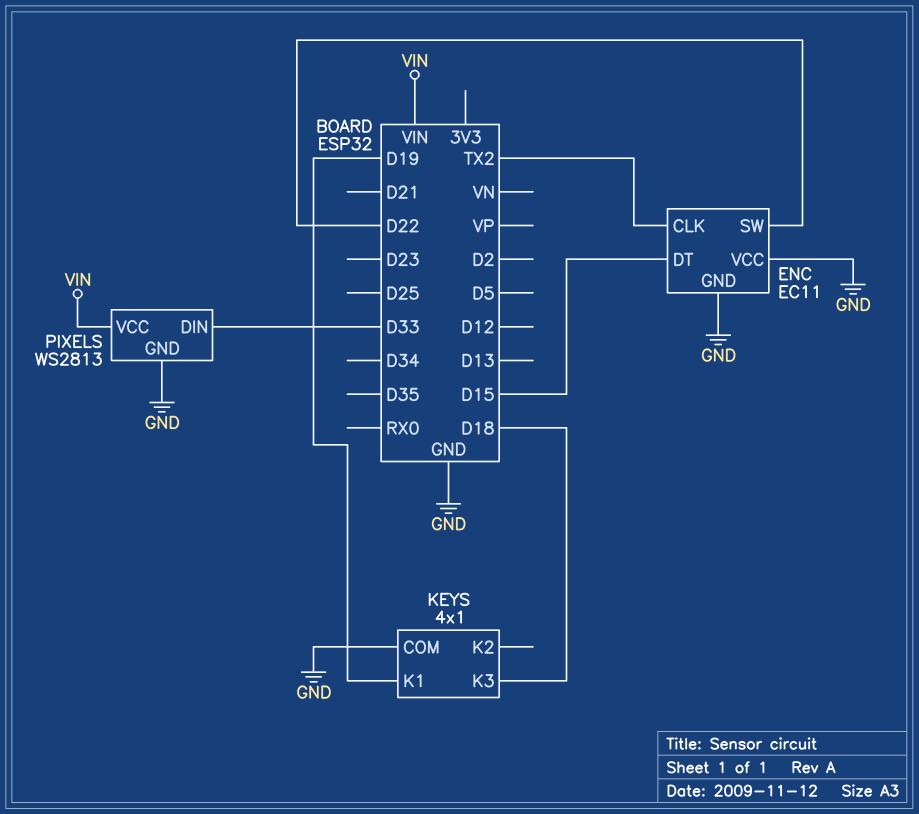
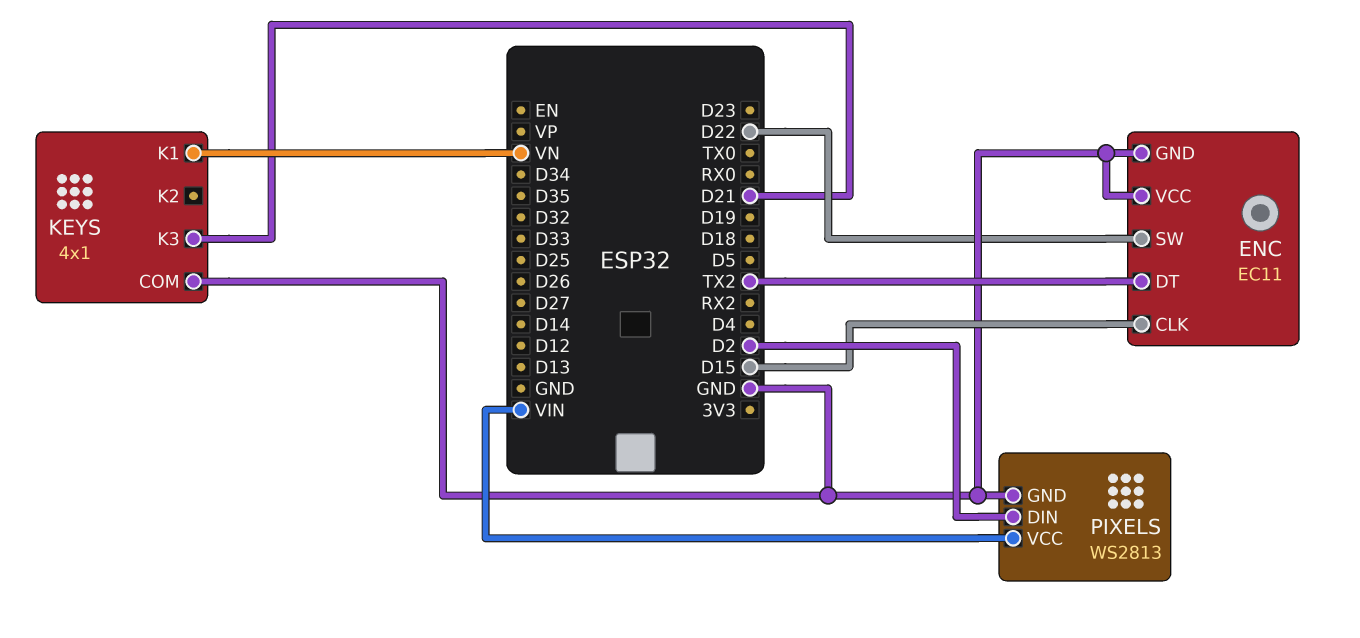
ENC pin CLK: TX2 -> D15
ENC pin DT: D15 -> TX2
KEYS pin K1: D19 -> VN
KEYS pin K3: D18 -> D21
PIXELS pin DIN: D33 -> D2

